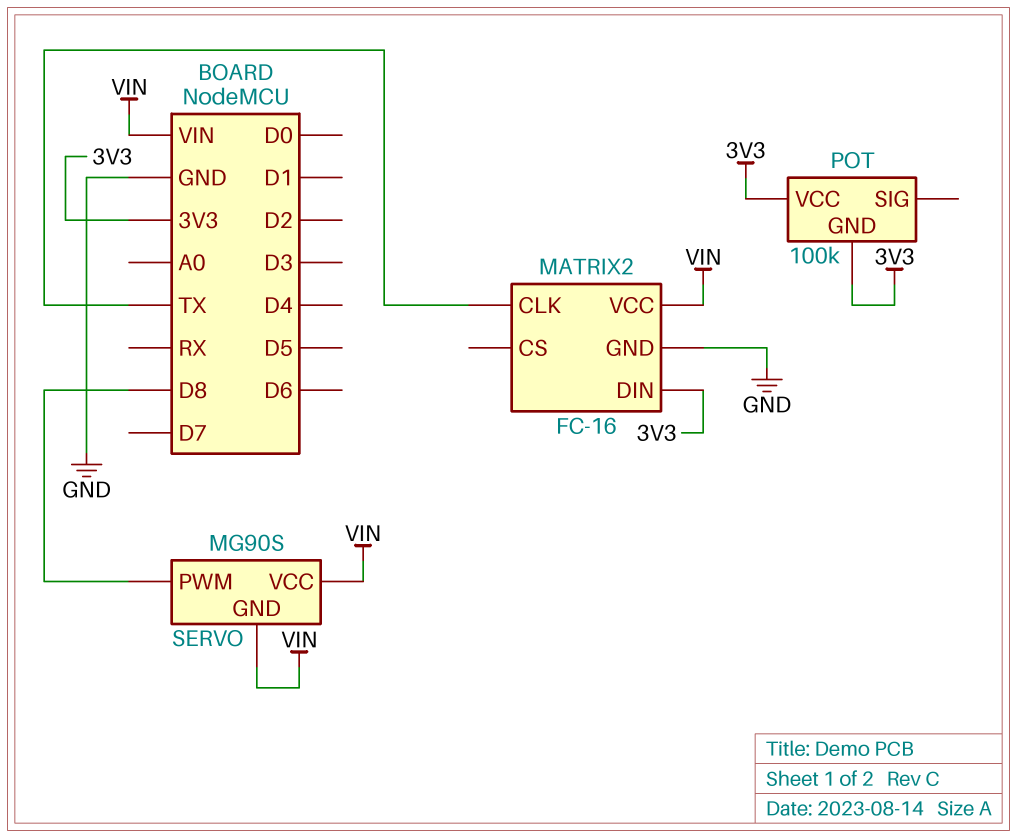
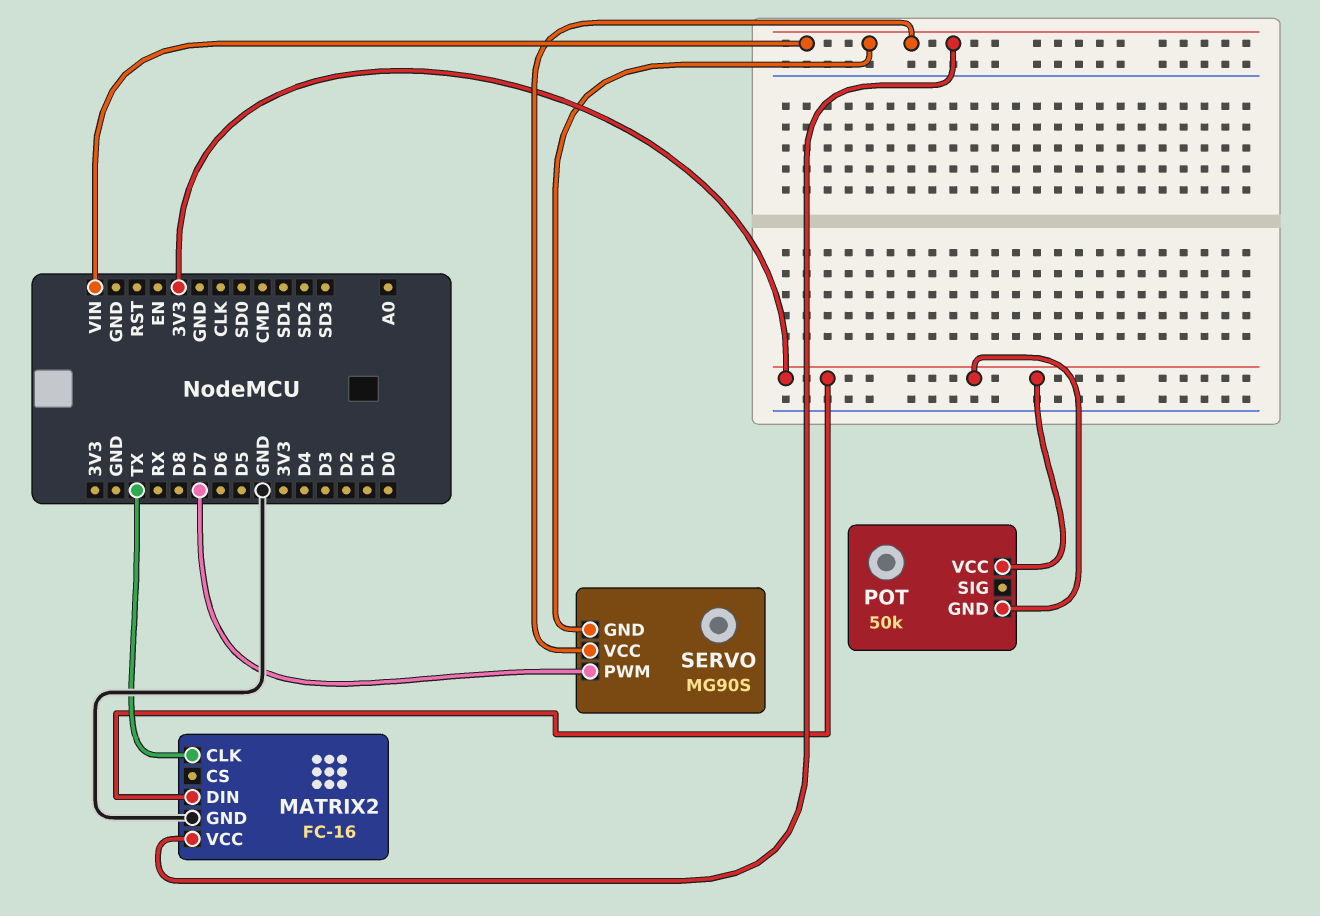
POT: 100k -> 50k
SERVO pin PWM: D8 -> D7

